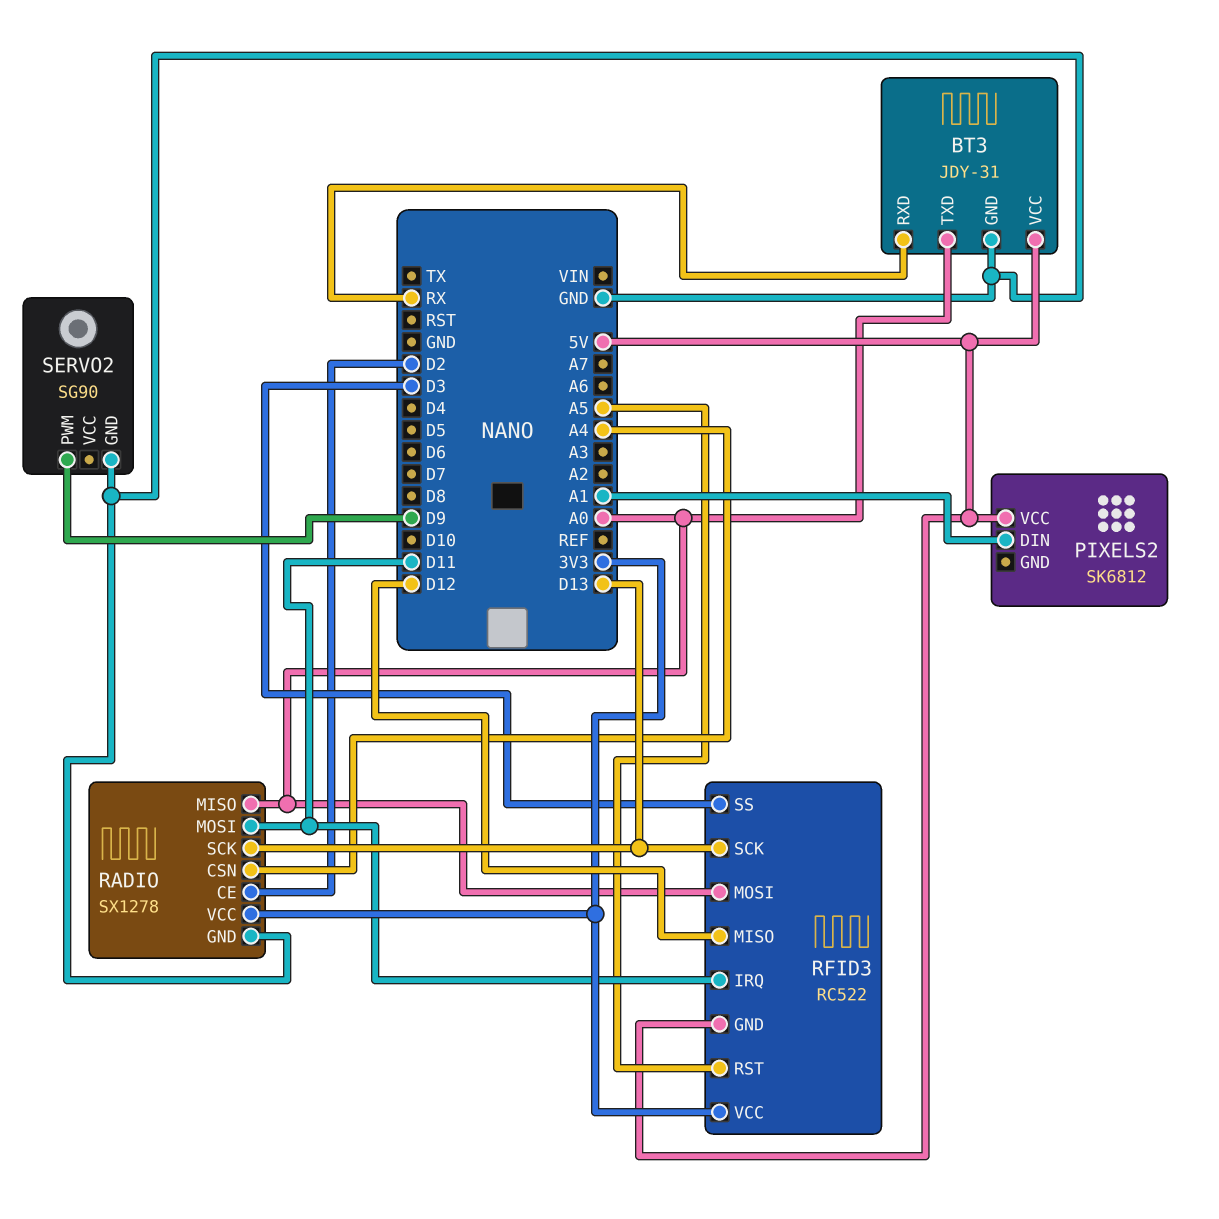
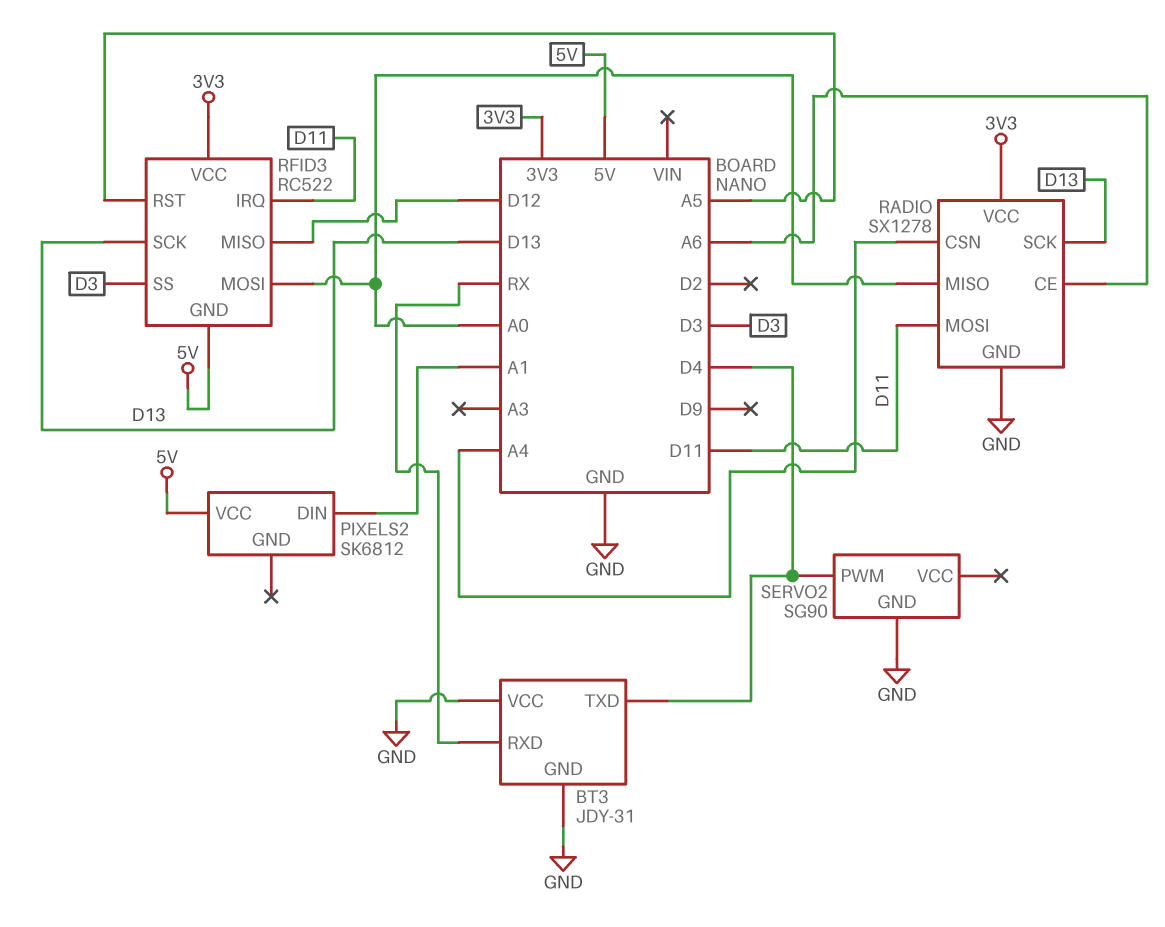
BT3 pin TXD: A0 -> D4
BT3 pin VCC: 5V -> GND
RADIO pin CE: D2 -> A6
SERVO2 pin PWM: D9 -> D4

